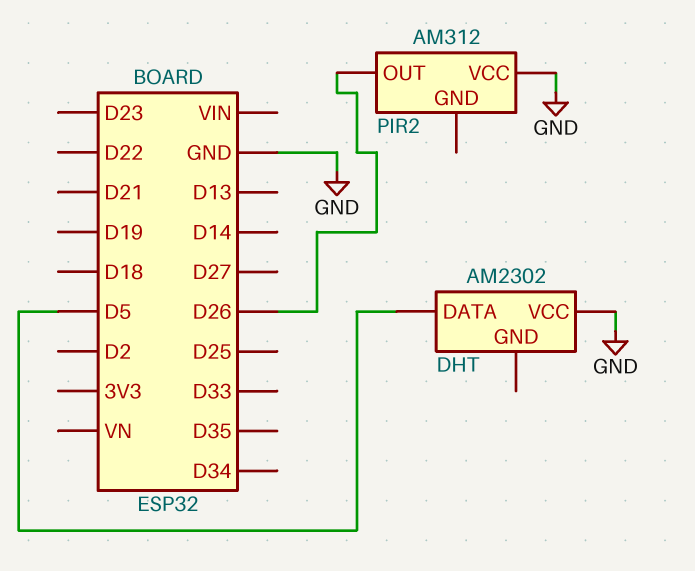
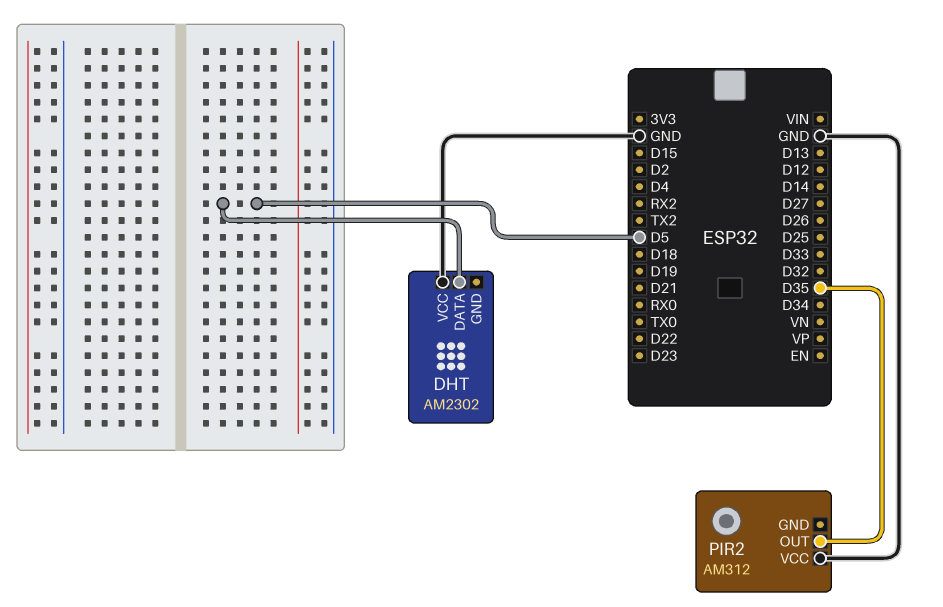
PIR2 pin OUT: D26 -> D35

